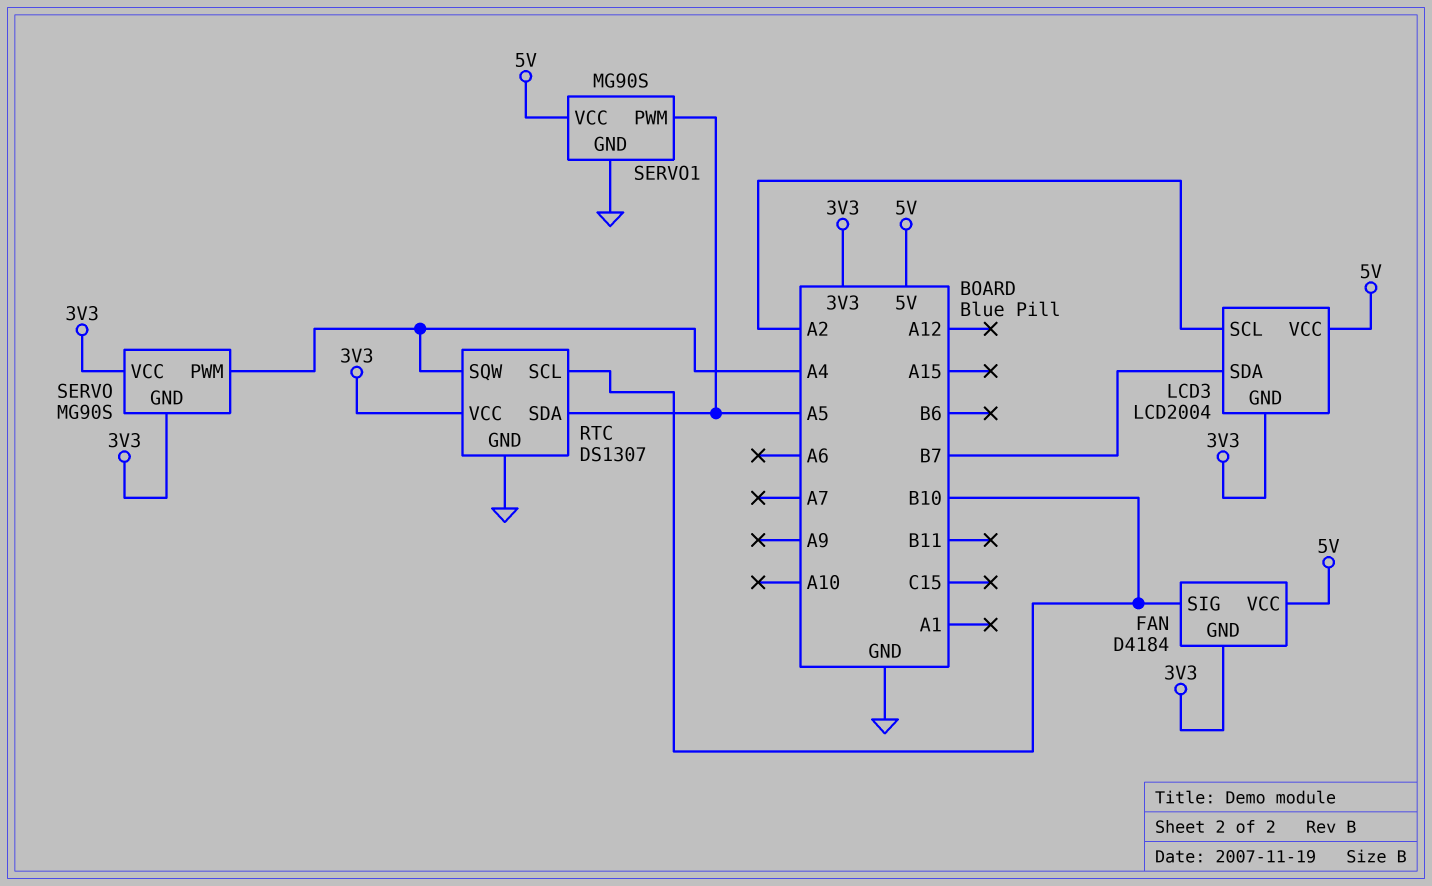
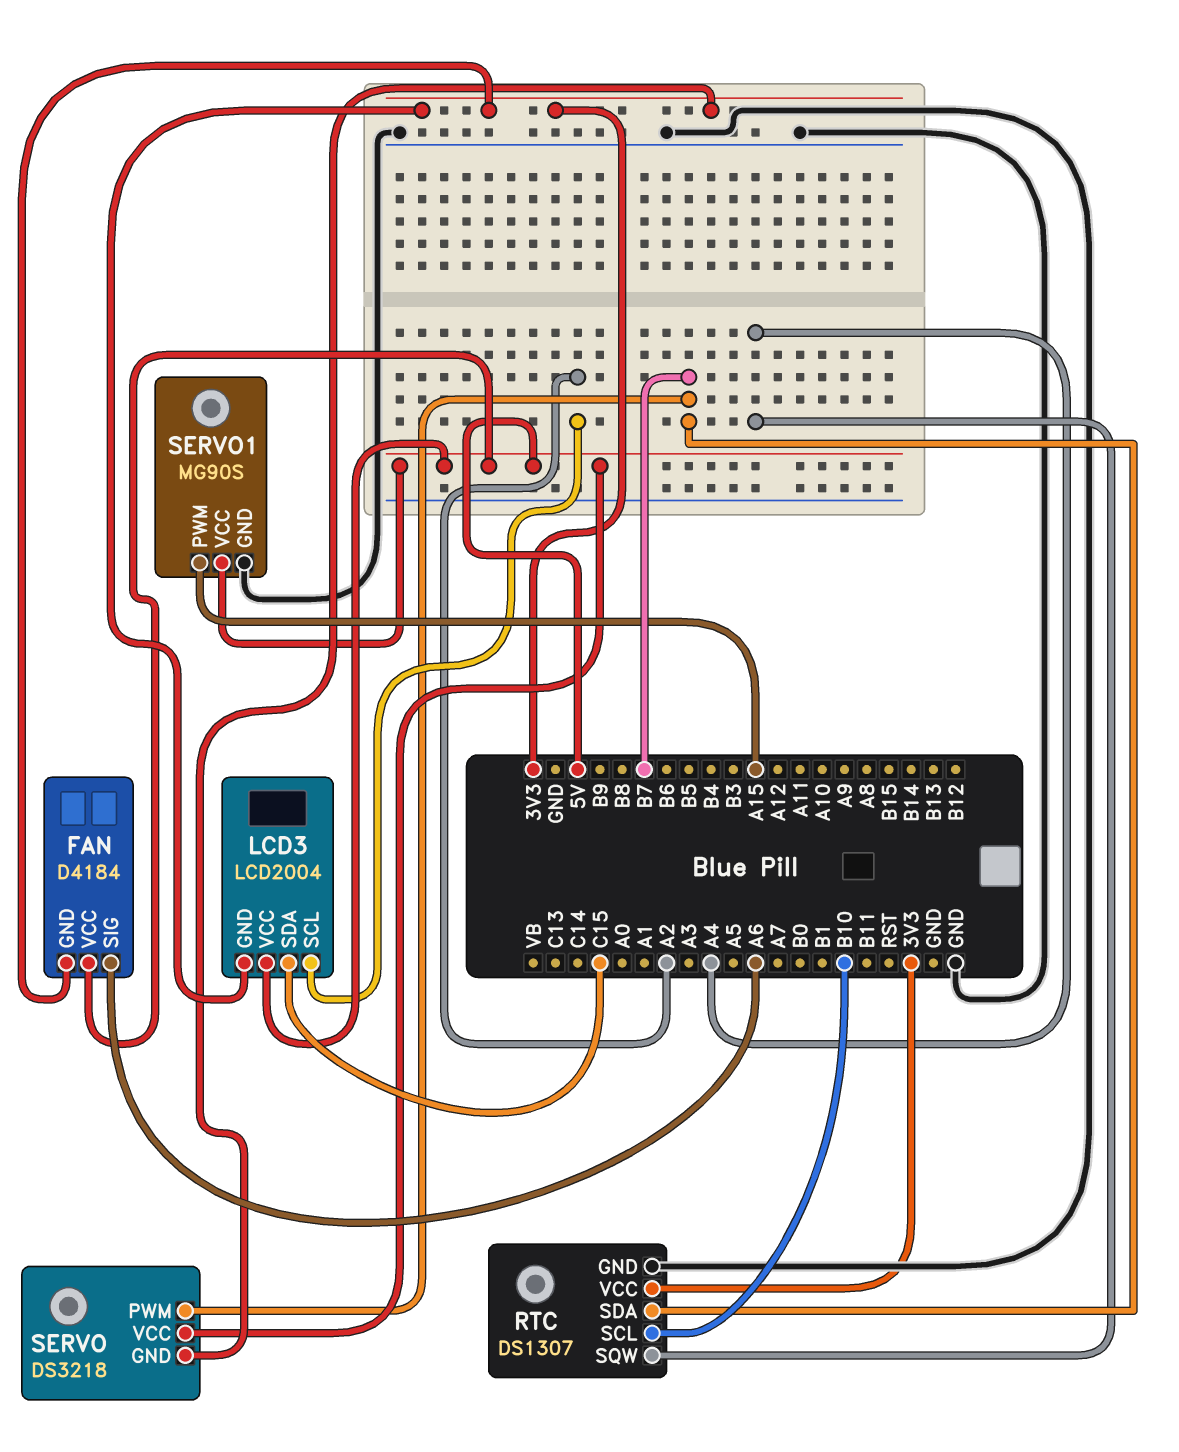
FAN pin SIG: B10 -> A6
LCD3 pin SDA: B7 -> C15
RTC pin SDA: A5 -> B7
SERVO: MG90S -> DS3218
SERVO pin PWM: A4 -> B7
SERVO pin VCC: 3V3 -> 5V
SERVO1 pin PWM: A5 -> A15

